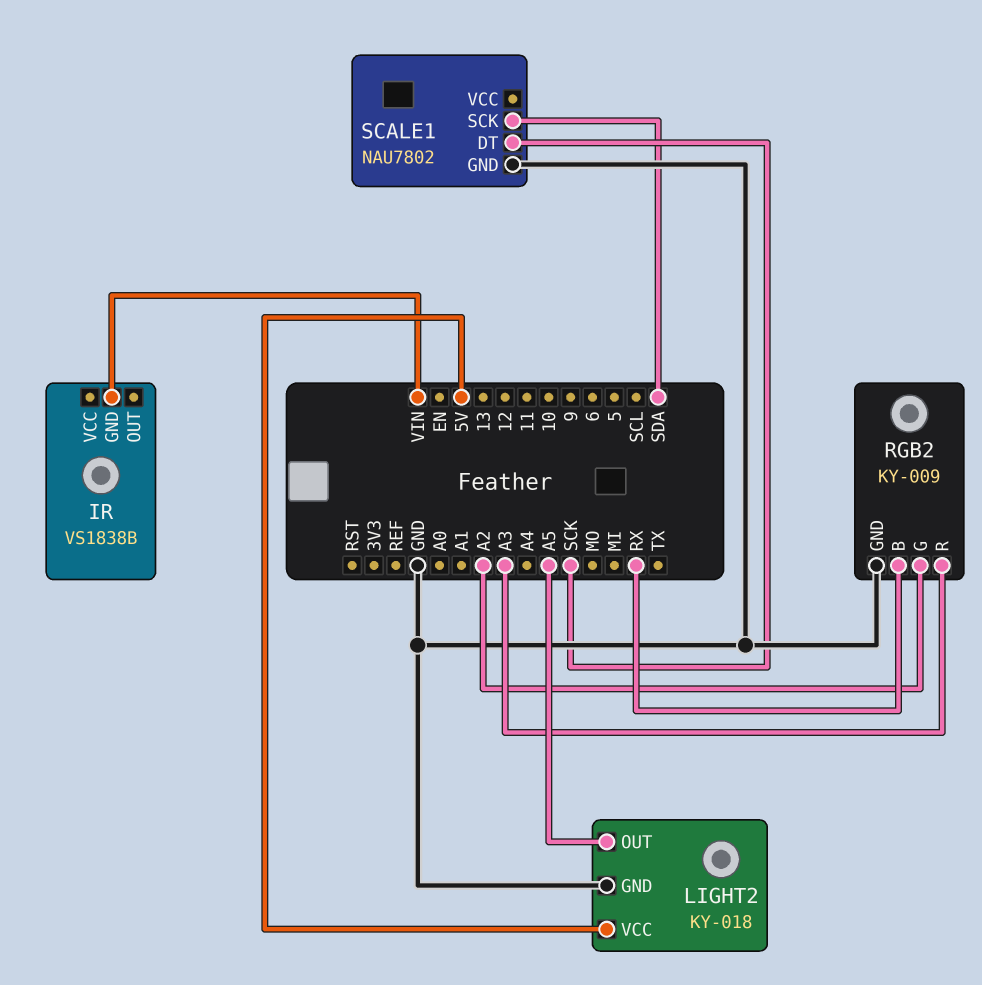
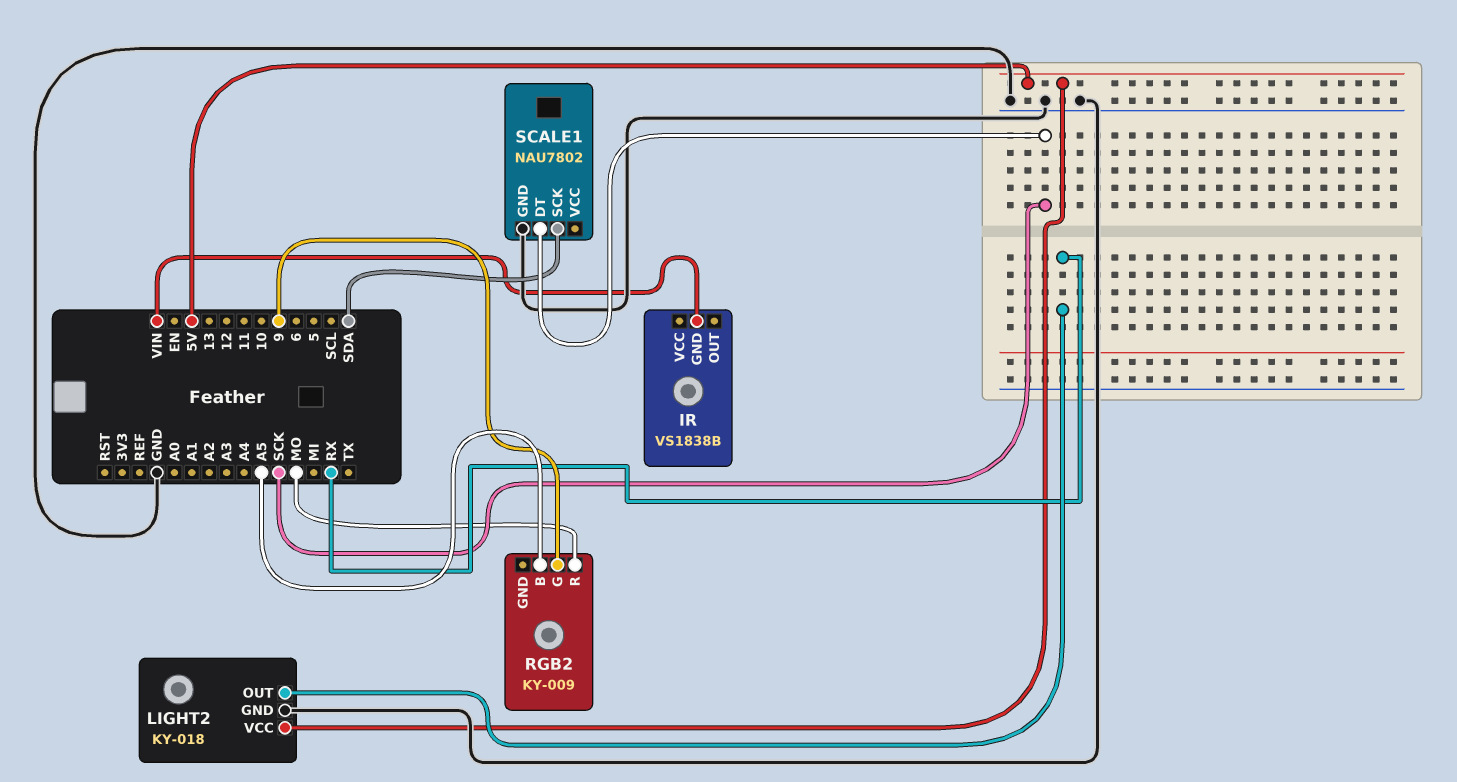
LIGHT2 pin OUT: A5 -> RX
RGB2 pin B: RX -> A5
RGB2 pin G: A2 -> 9
RGB2 pin GND: GND -> none
RGB2 pin R: A3 -> MO

